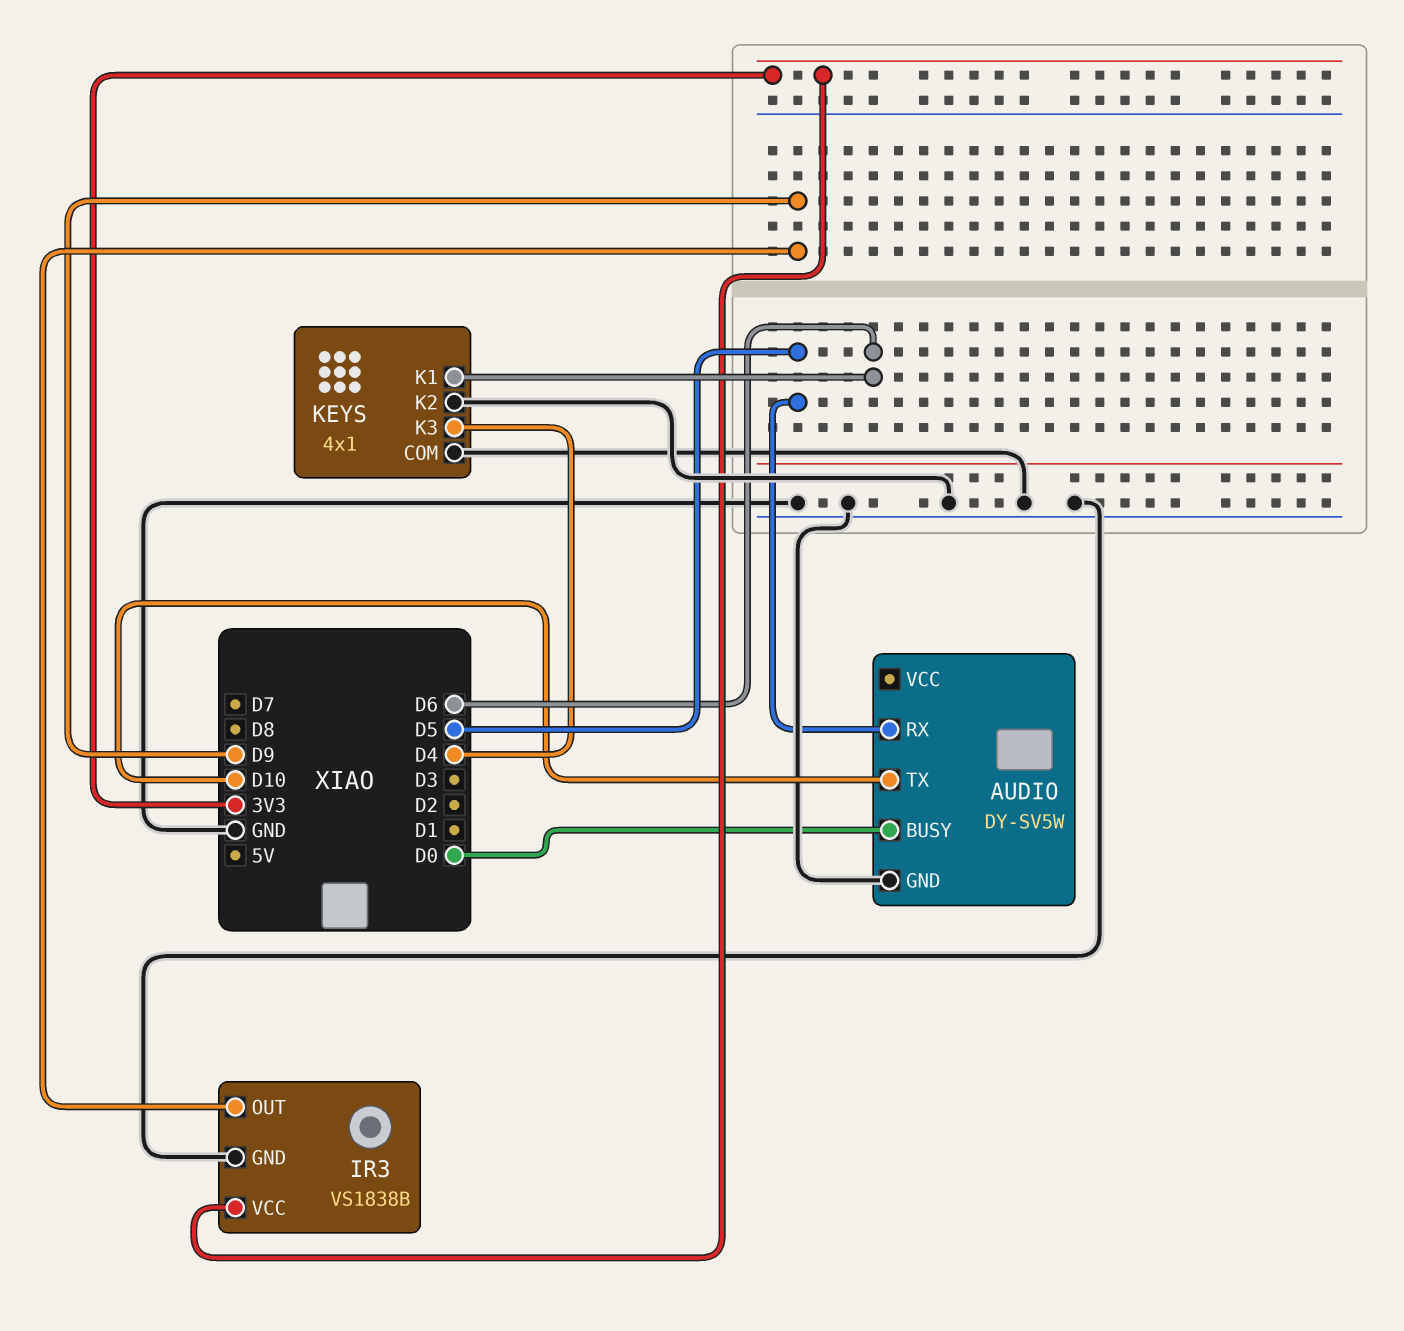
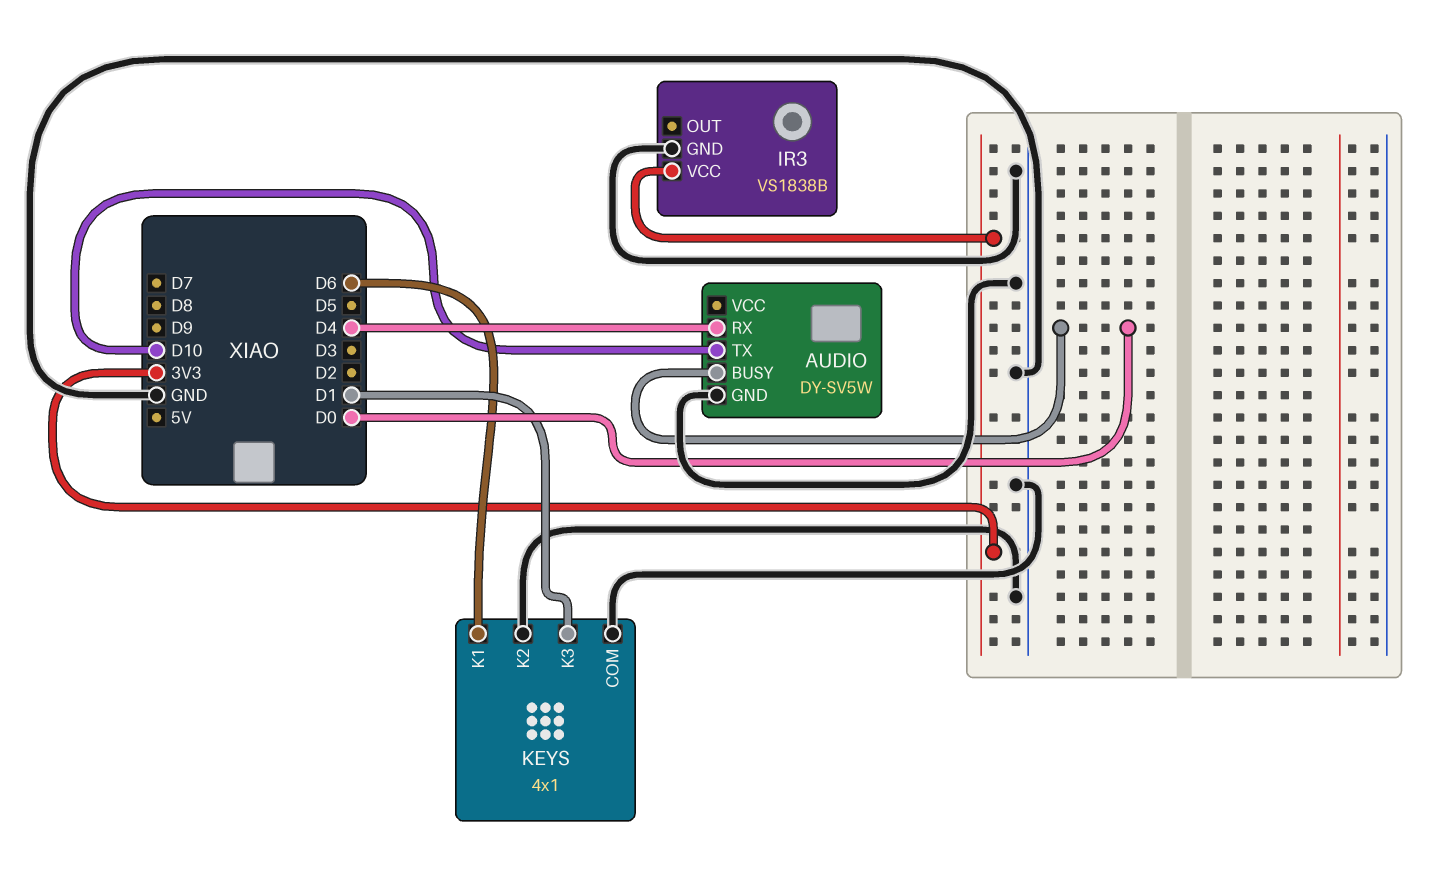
AUDIO pin RX: D5 -> D4
IR3 pin OUT: D9 -> none
KEYS pin K3: D4 -> D1

